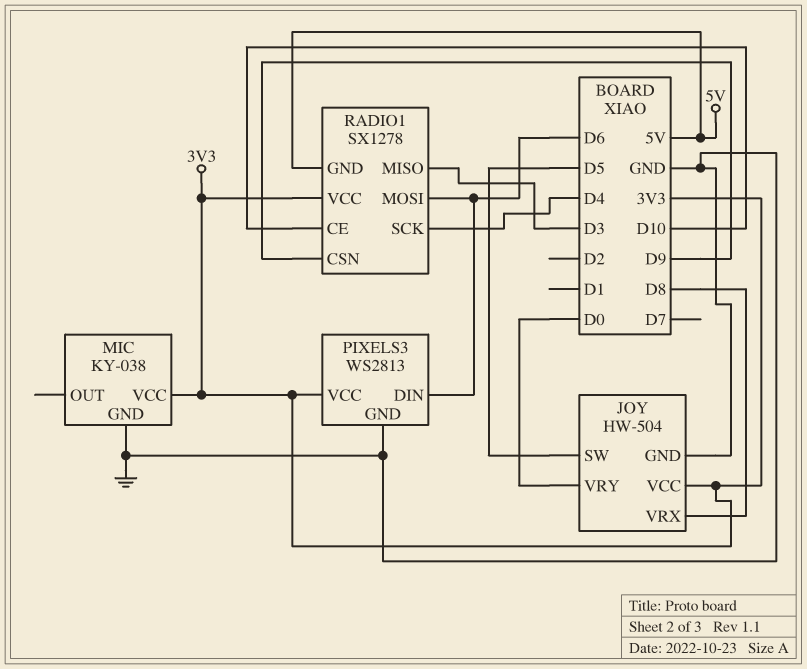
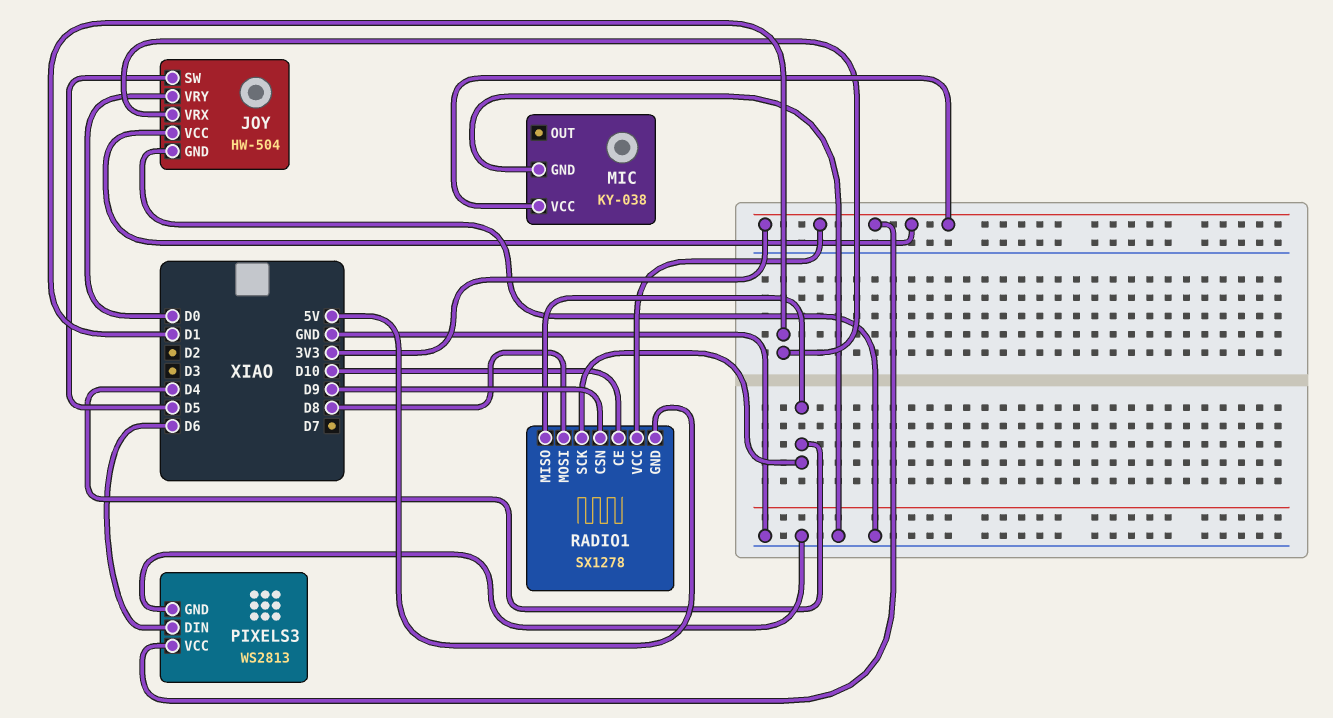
JOY pin VRX: D8 -> D1
RADIO1 pin MISO: D3 -> D4
RADIO1 pin MOSI: D6 -> D8

